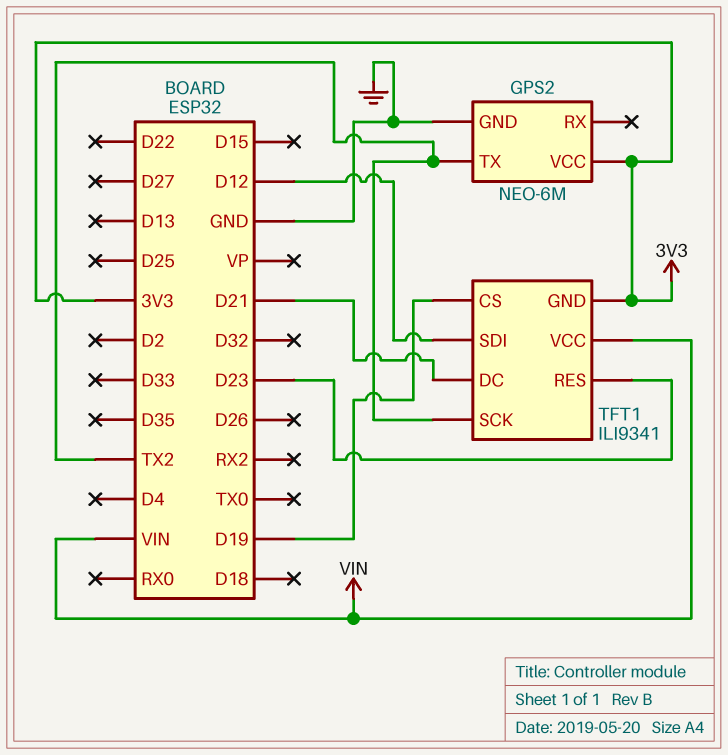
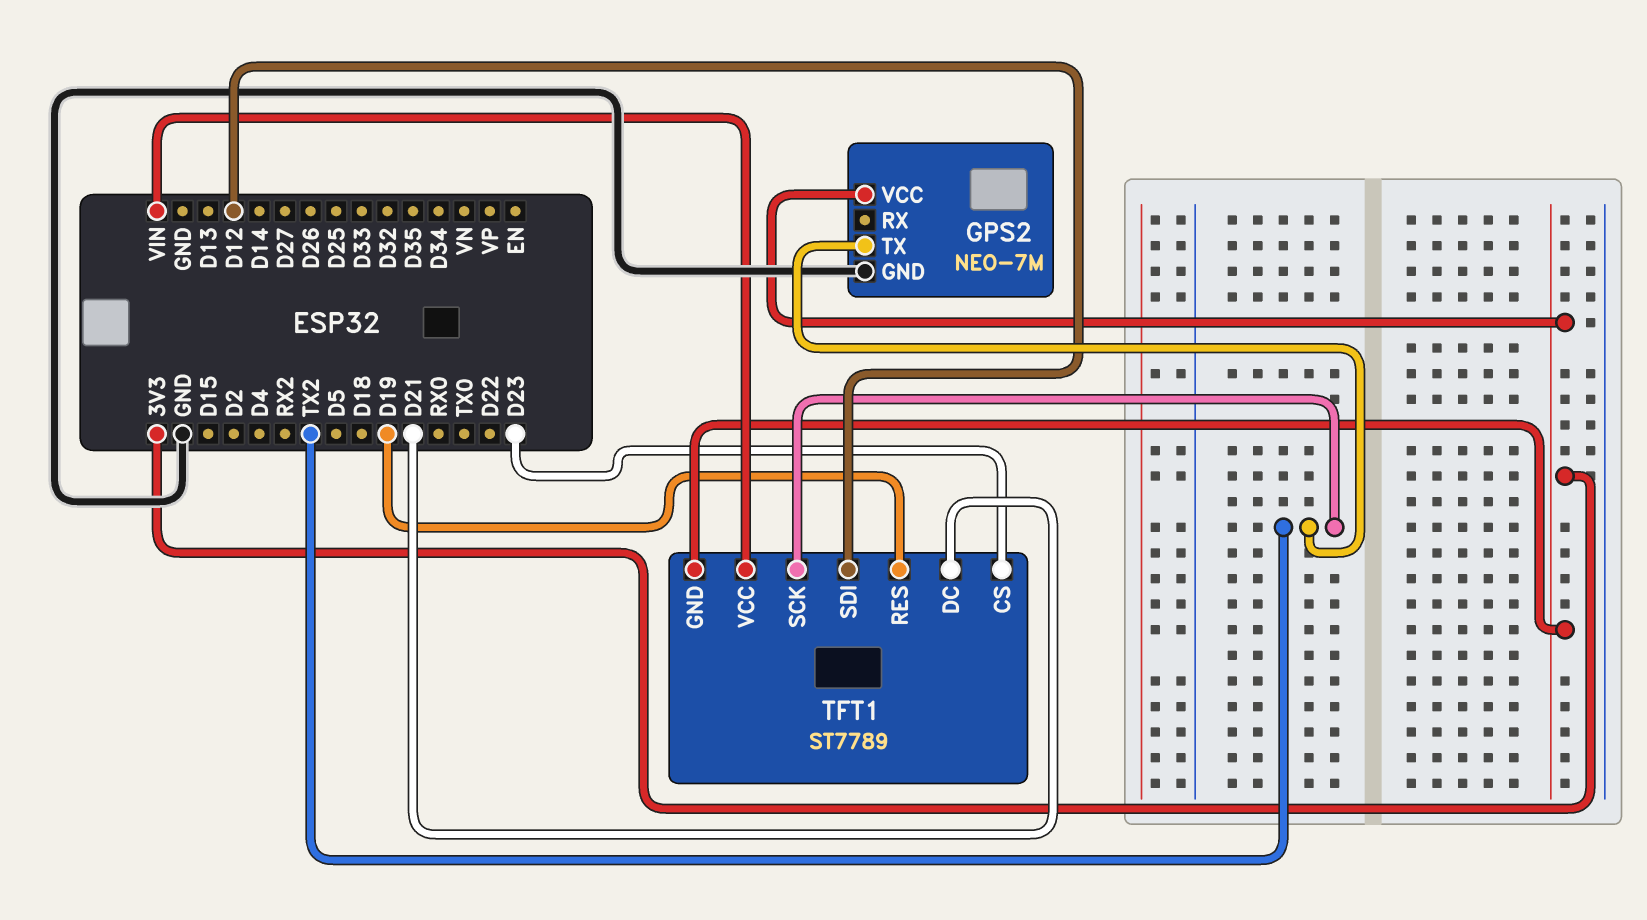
GPS2: NEO-6M -> NEO-7M
TFT1: ILI9341 -> ST7789
TFT1 pin CS: D19 -> D23
TFT1 pin RES: D23 -> D19

